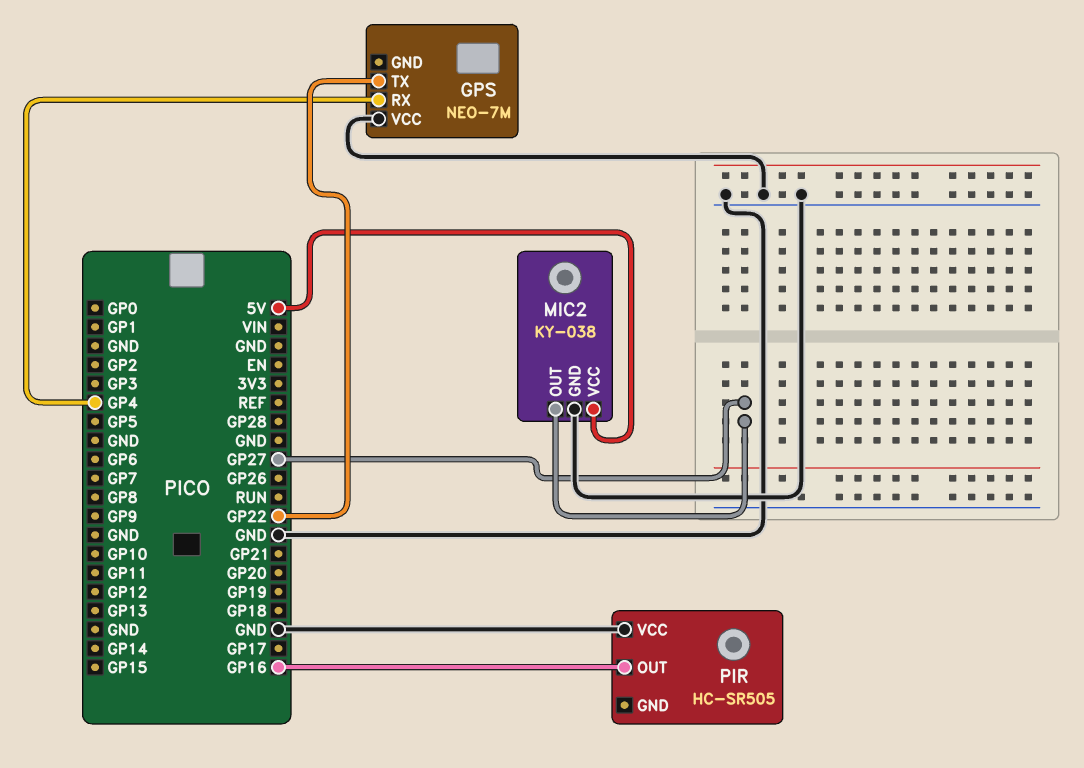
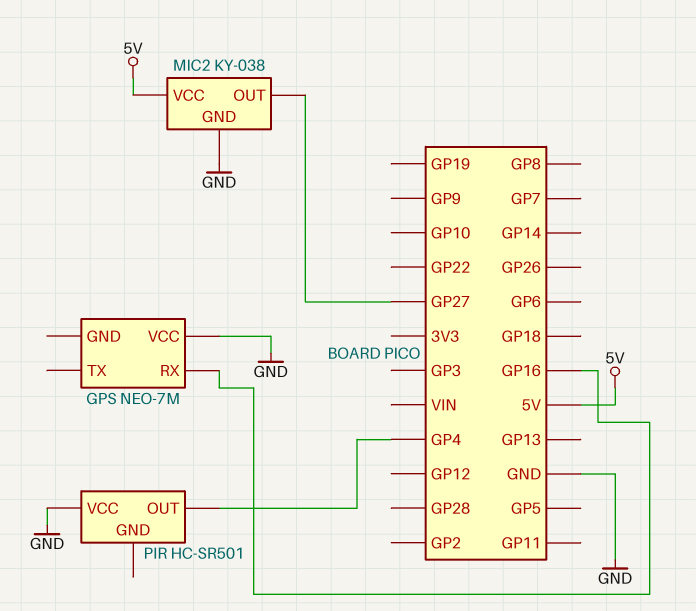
GPS pin RX: GP4 -> GP16
GPS pin TX: GP22 -> none
PIR: HC-SR505 -> HC-SR501
PIR pin OUT: GP16 -> GP4

